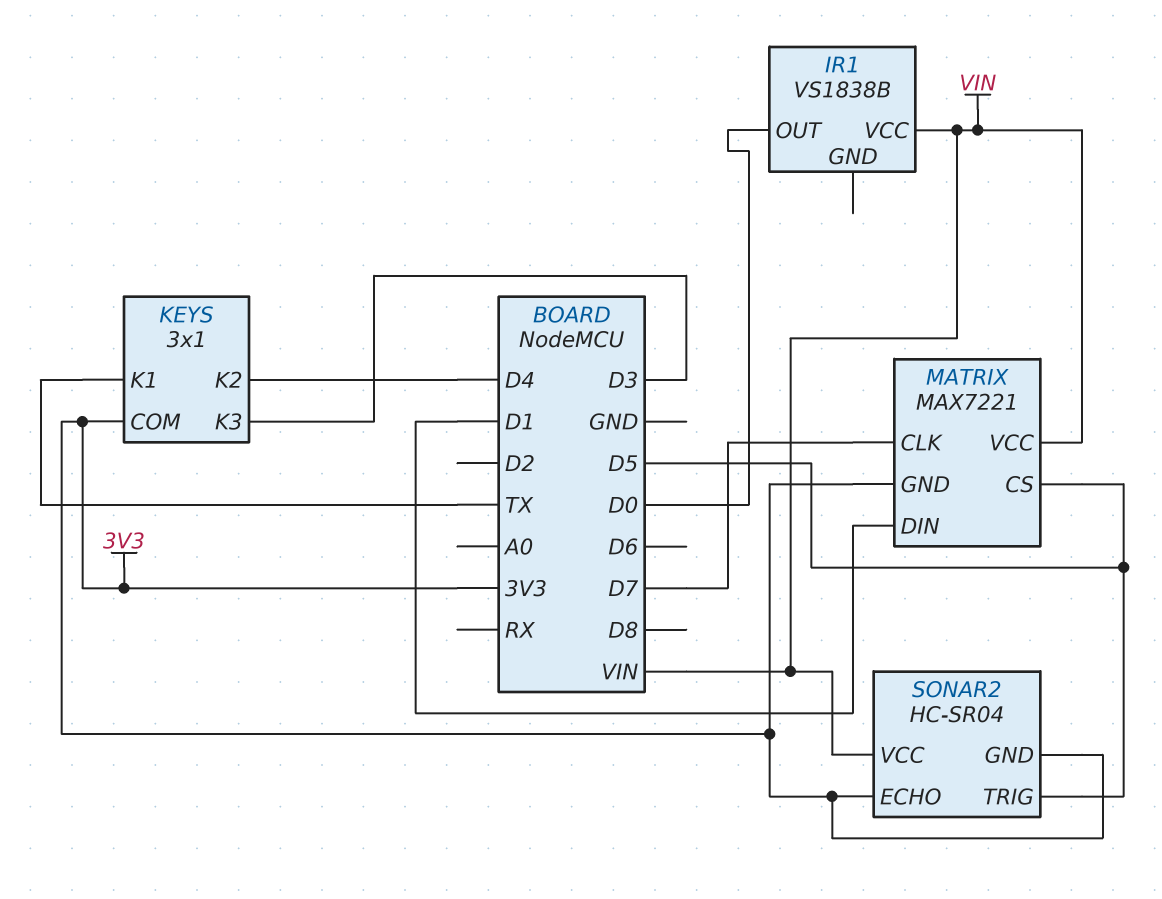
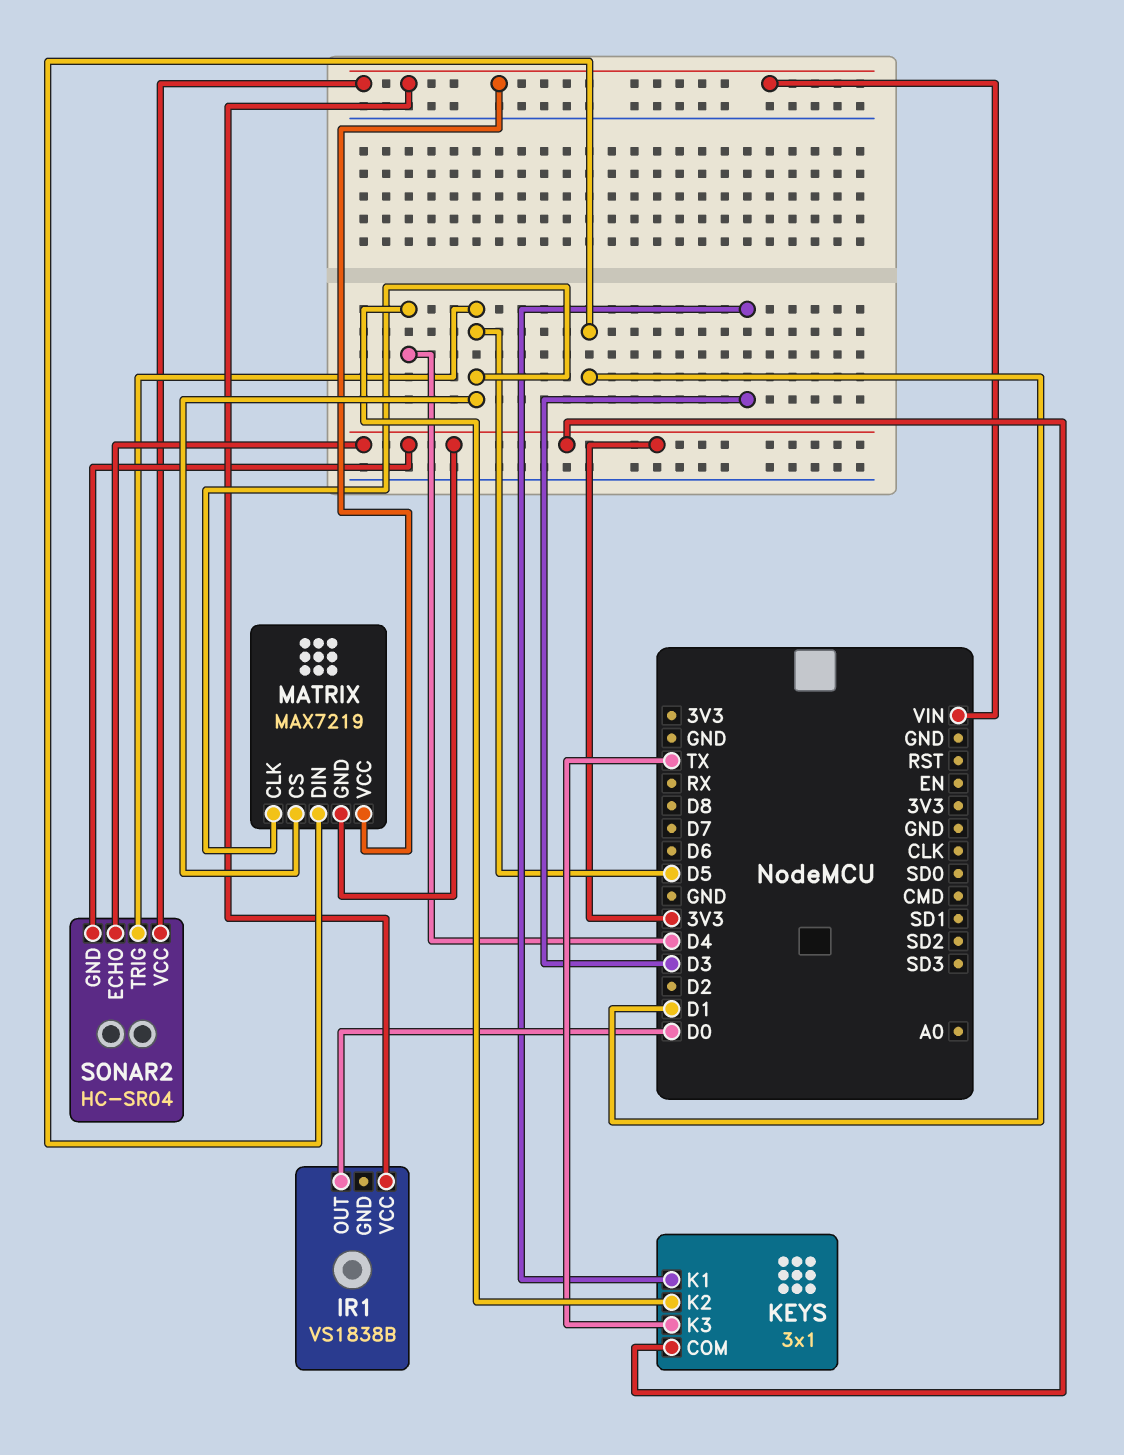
KEYS pin K1: TX -> D3
KEYS pin K3: D3 -> TX
MATRIX: MAX7221 -> MAX7219
MATRIX pin CLK: D7 -> D5

